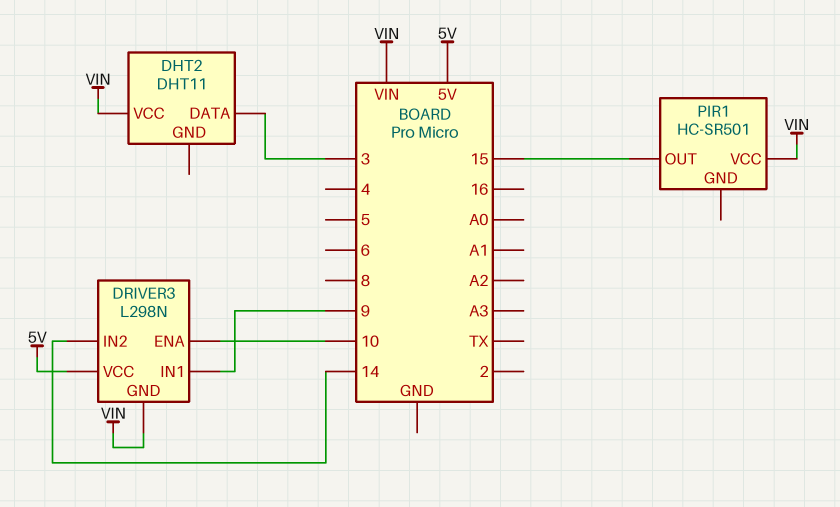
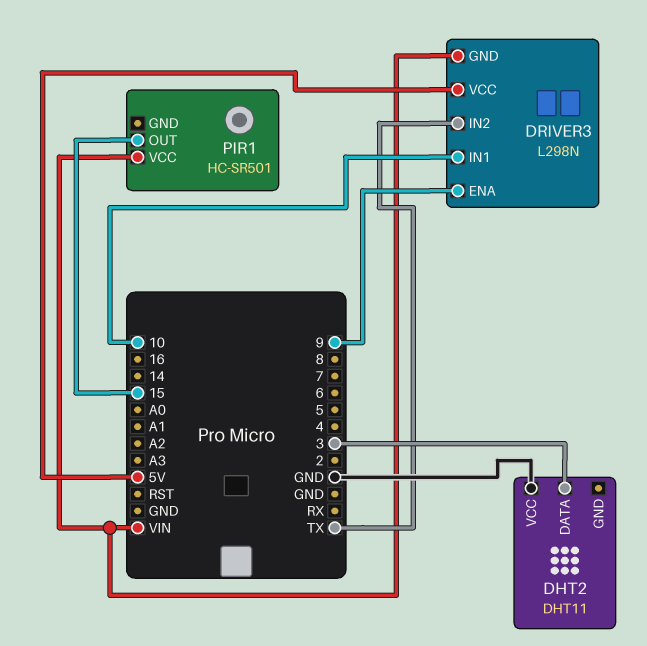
DHT2 pin VCC: VIN -> GND
DRIVER3 pin ENA: 10 -> 9
DRIVER3 pin IN1: 9 -> 10
DRIVER3 pin IN2: 14 -> TX

